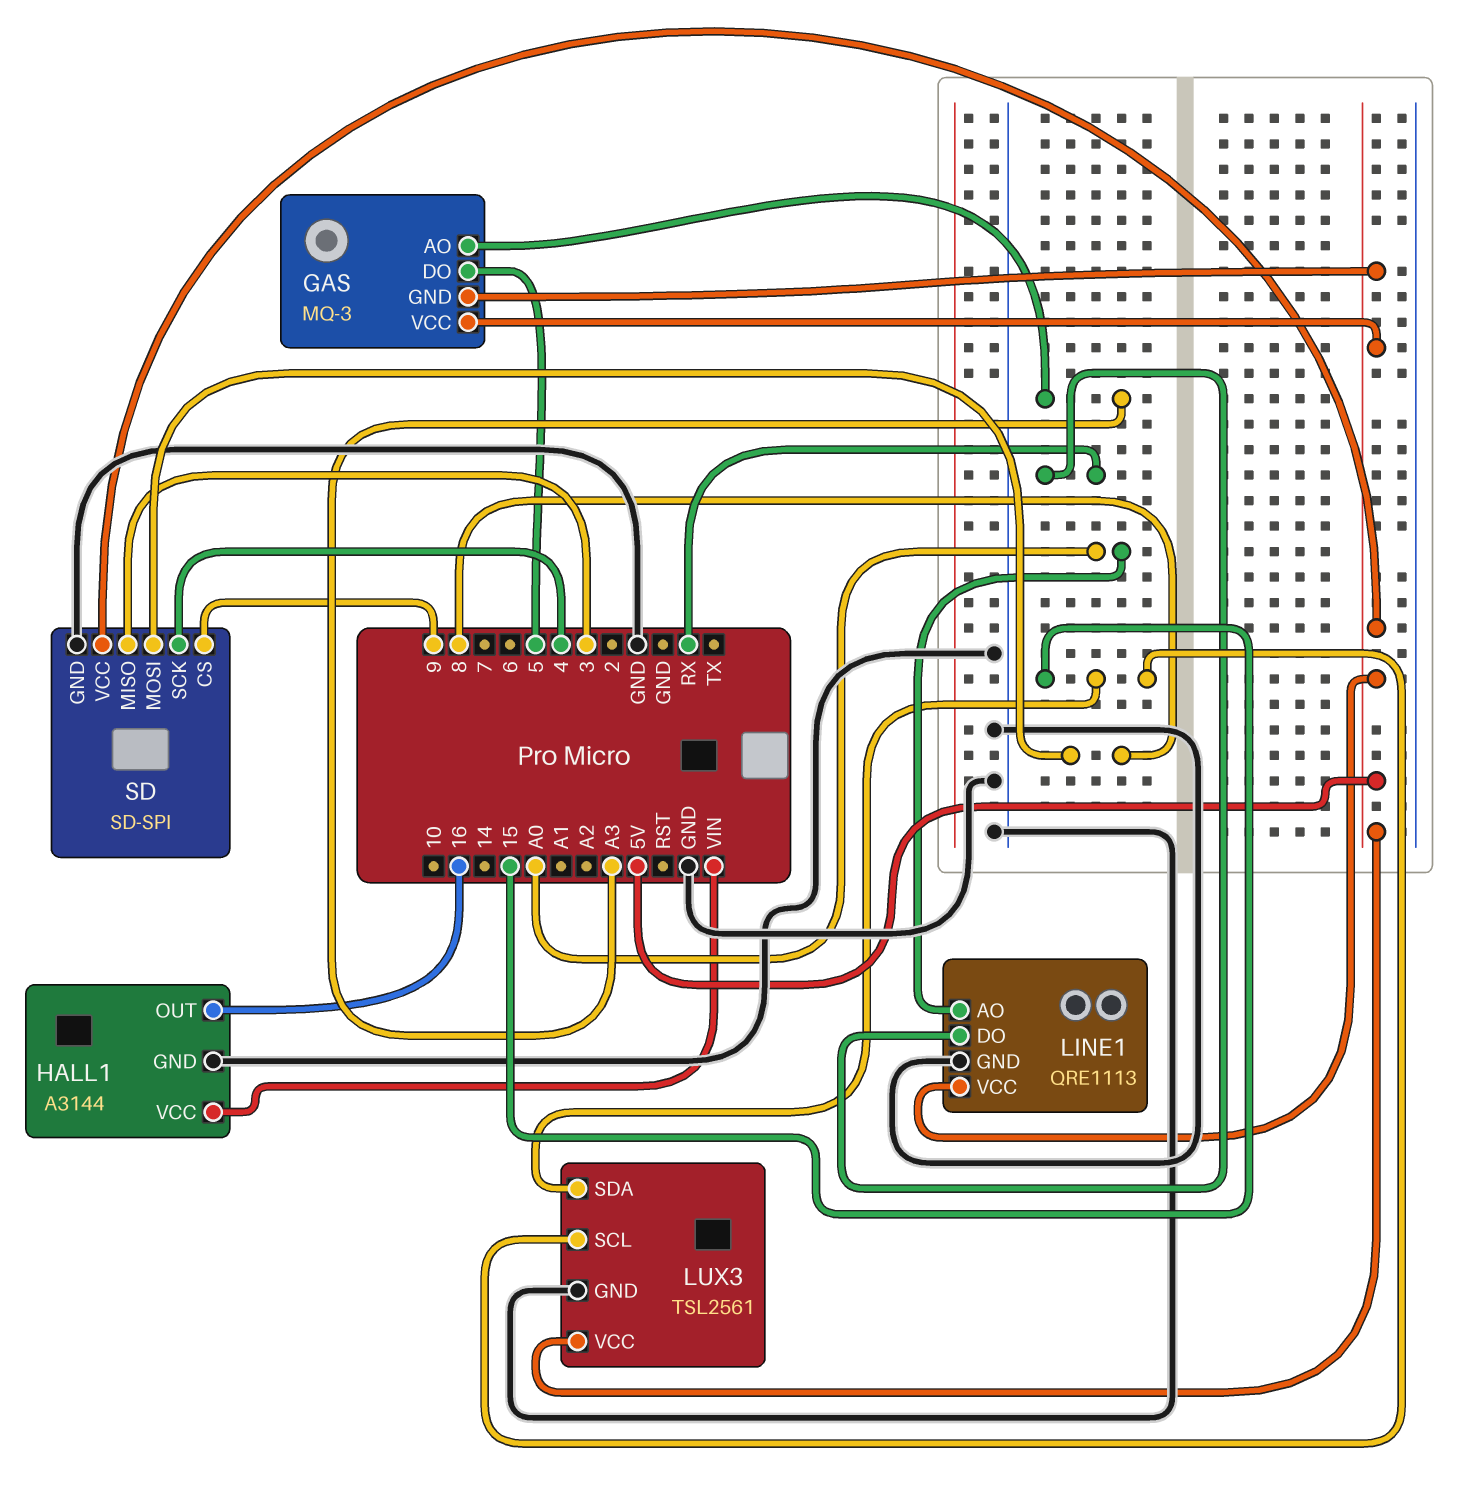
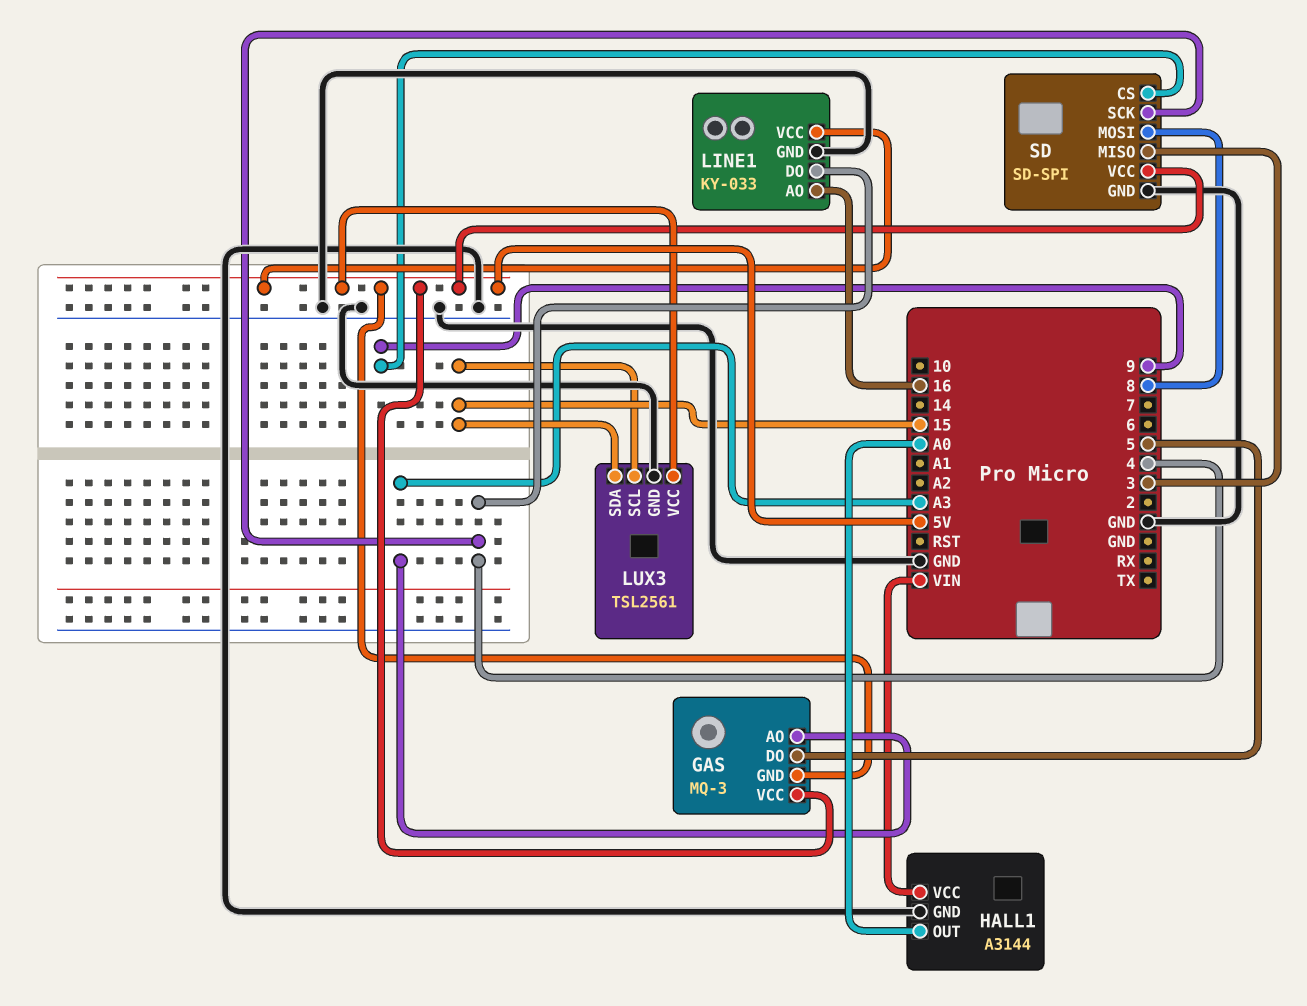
HALL1 pin OUT: 16 -> A0
LINE1: QRE1113 -> KY-033
LINE1 pin AO: A0 -> 16
LINE1 pin DO: RX -> 4

